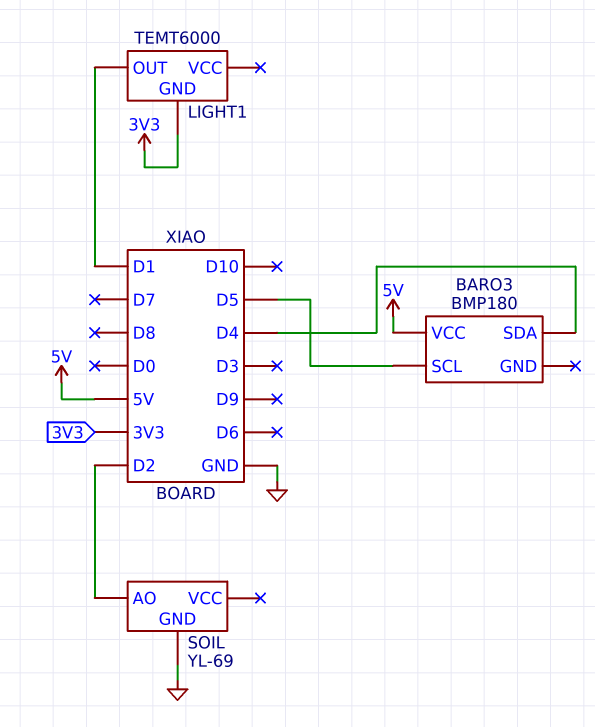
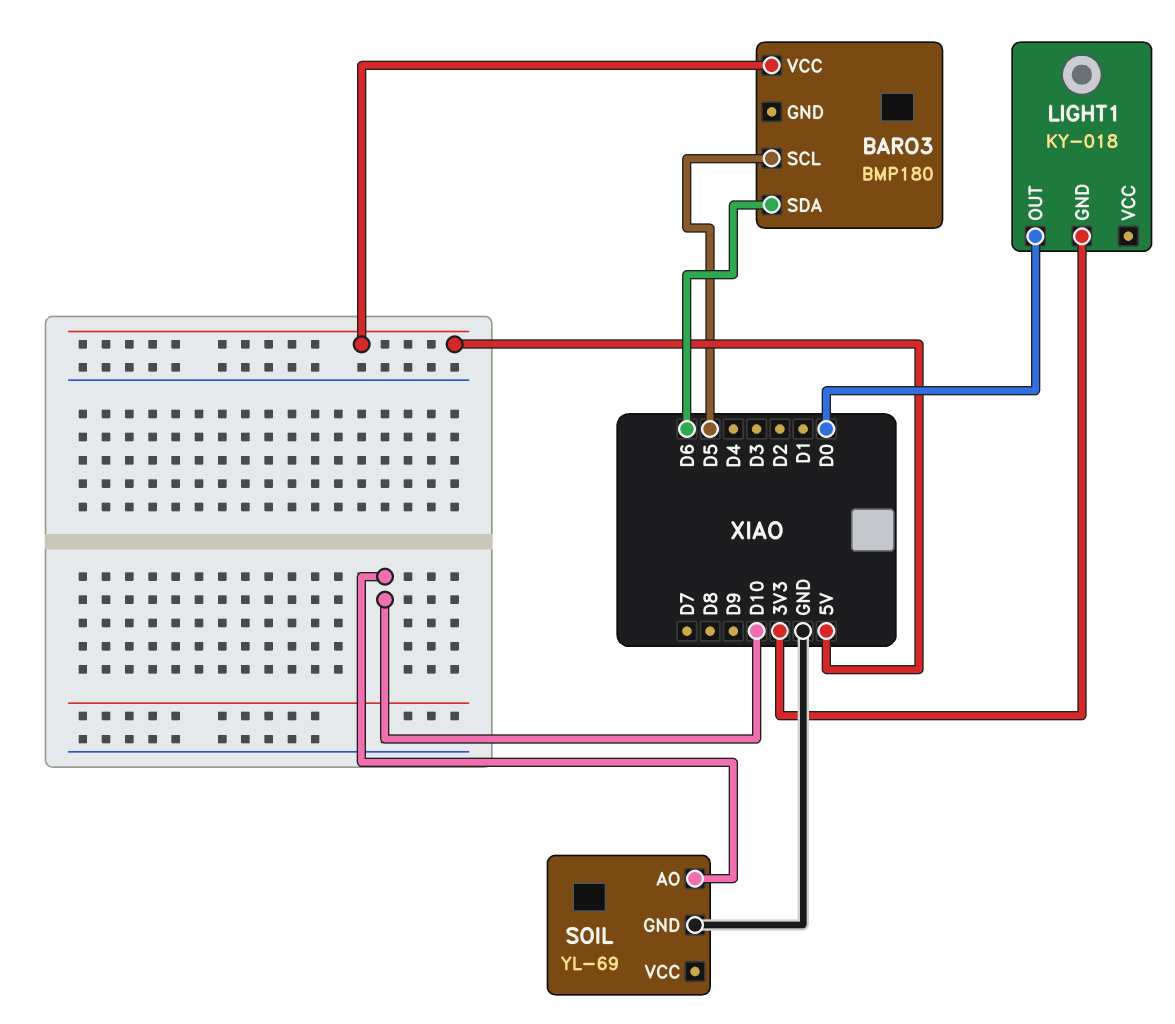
BARO3 pin SDA: D4 -> D6
LIGHT1: TEMT6000 -> KY-018
LIGHT1 pin OUT: D1 -> D0
SOIL pin AO: D2 -> D10

